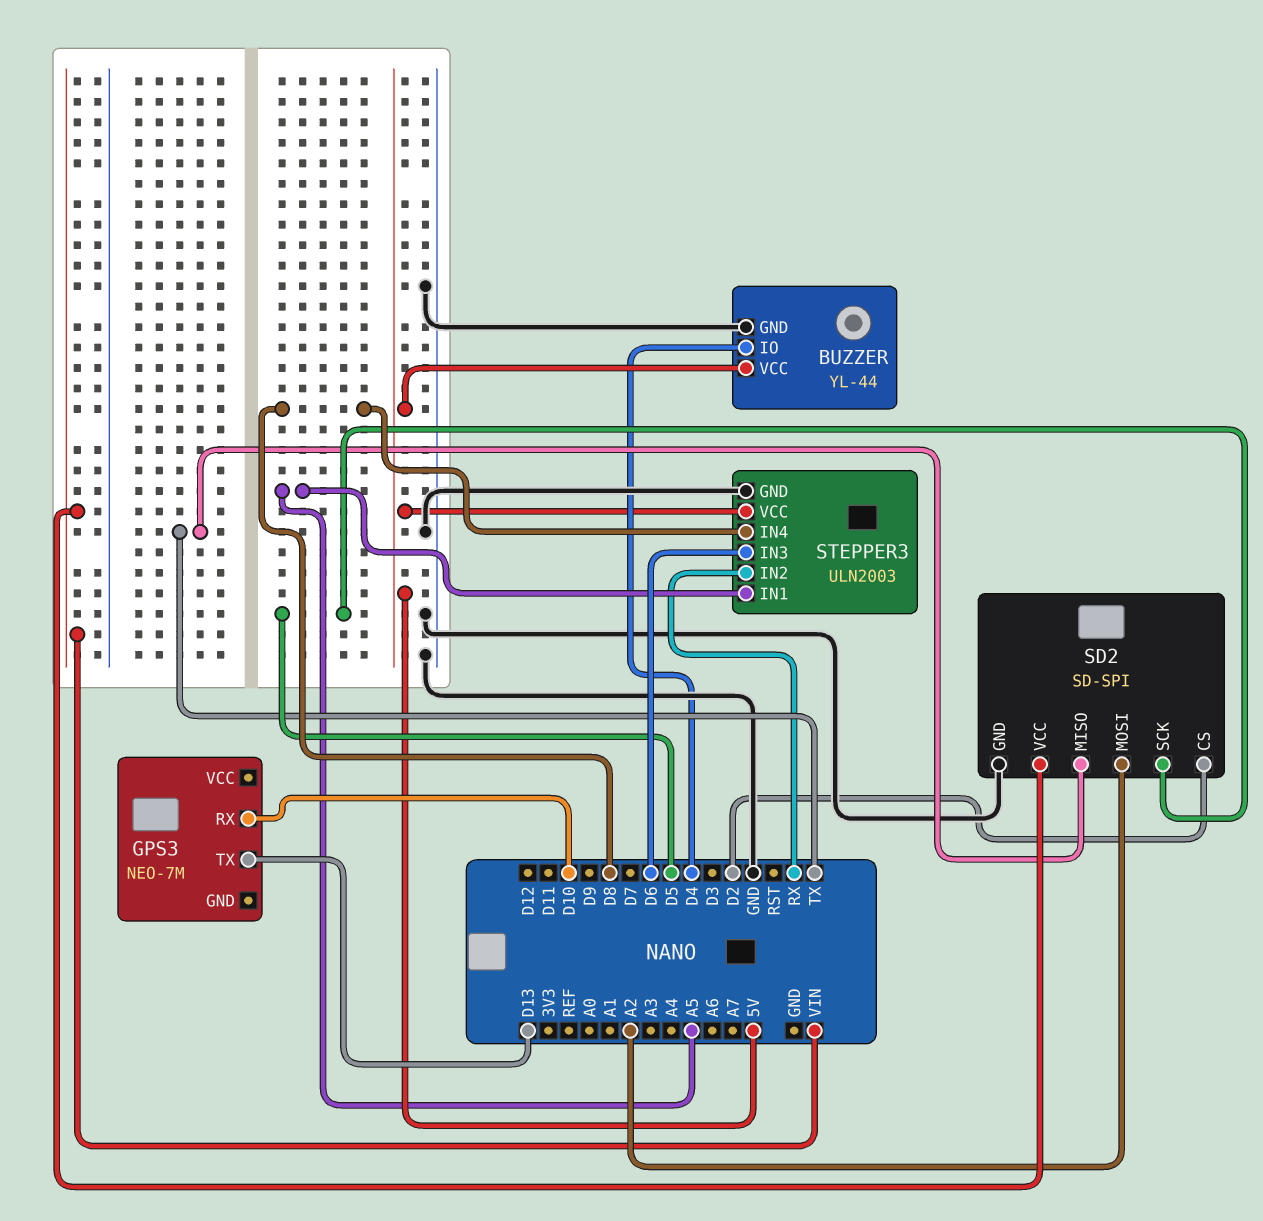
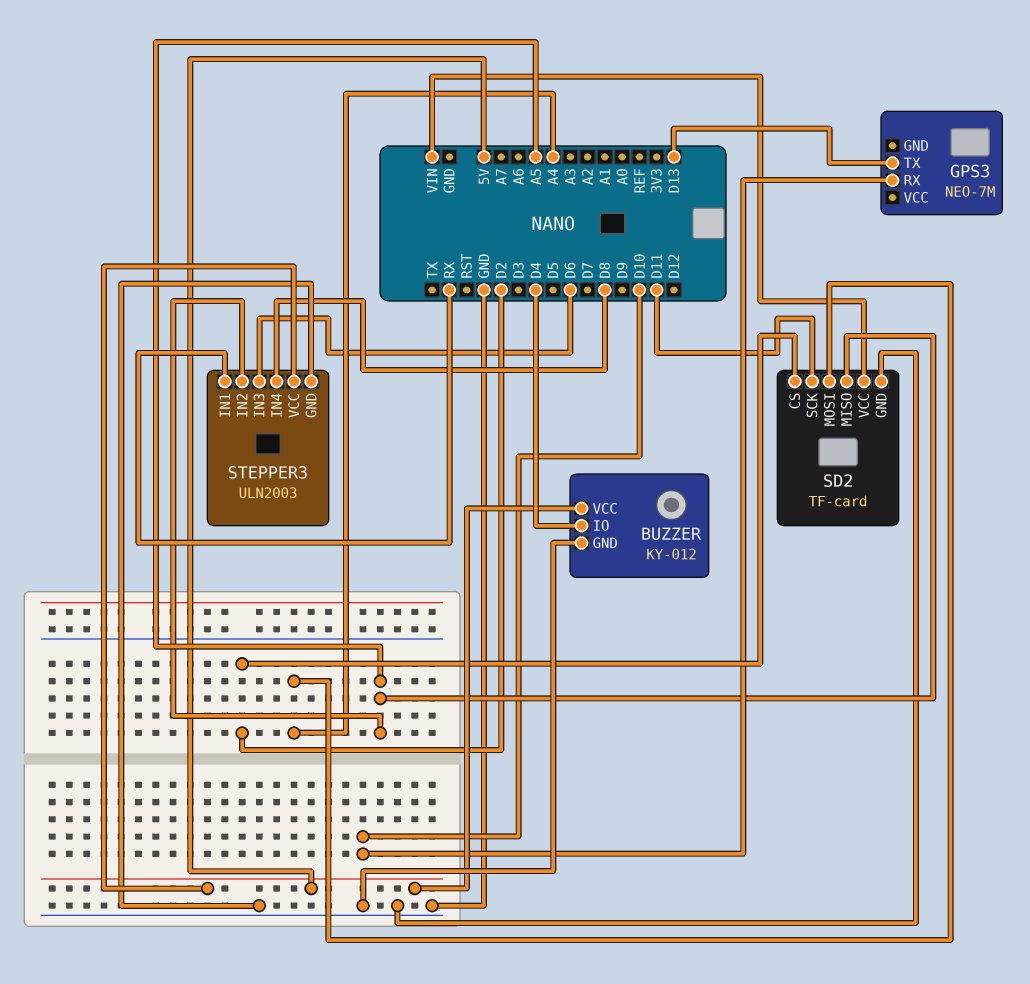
BUZZER: YL-44 -> KY-012
SD2: SD-SPI -> TF-card
SD2 pin MISO: TX -> A5
SD2 pin MOSI: A2 -> A4
SD2 pin SCK: D5 -> D11
STEPPER3 pin IN1: A5 -> RX
STEPPER3 pin IN2: RX -> A5

